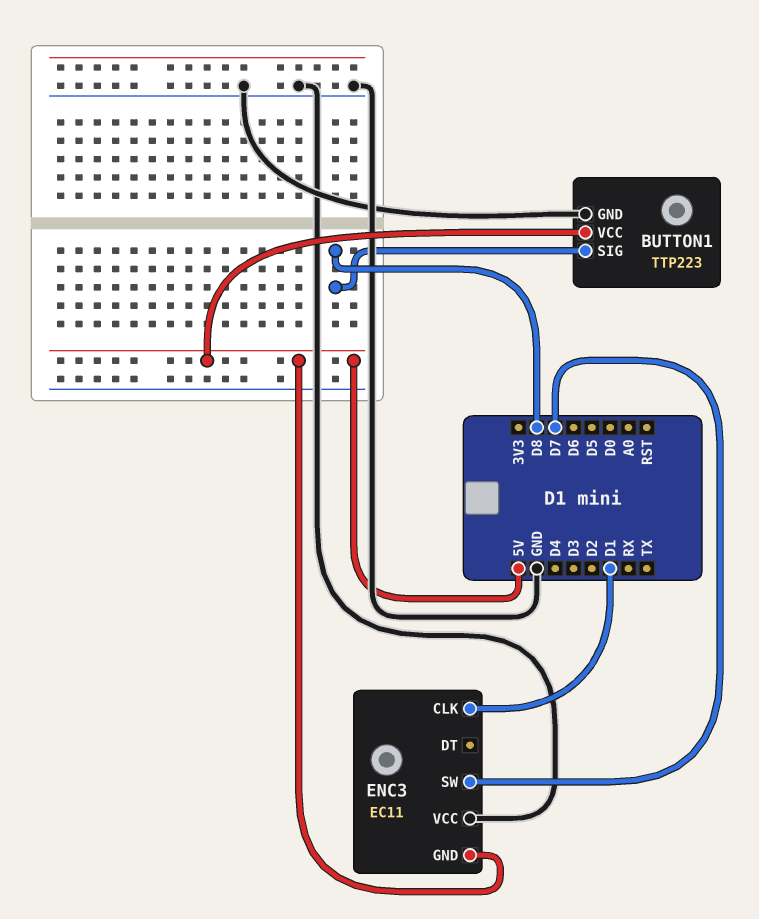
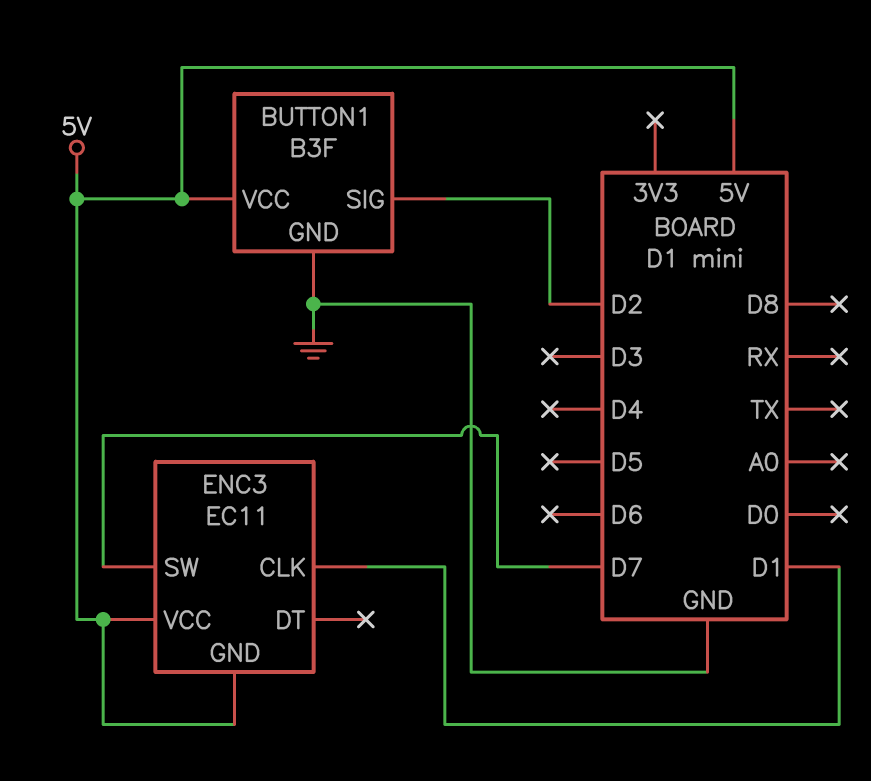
BUTTON1: TTP223 -> B3F
BUTTON1 pin SIG: D8 -> D2
ENC3 pin VCC: GND -> 5V

